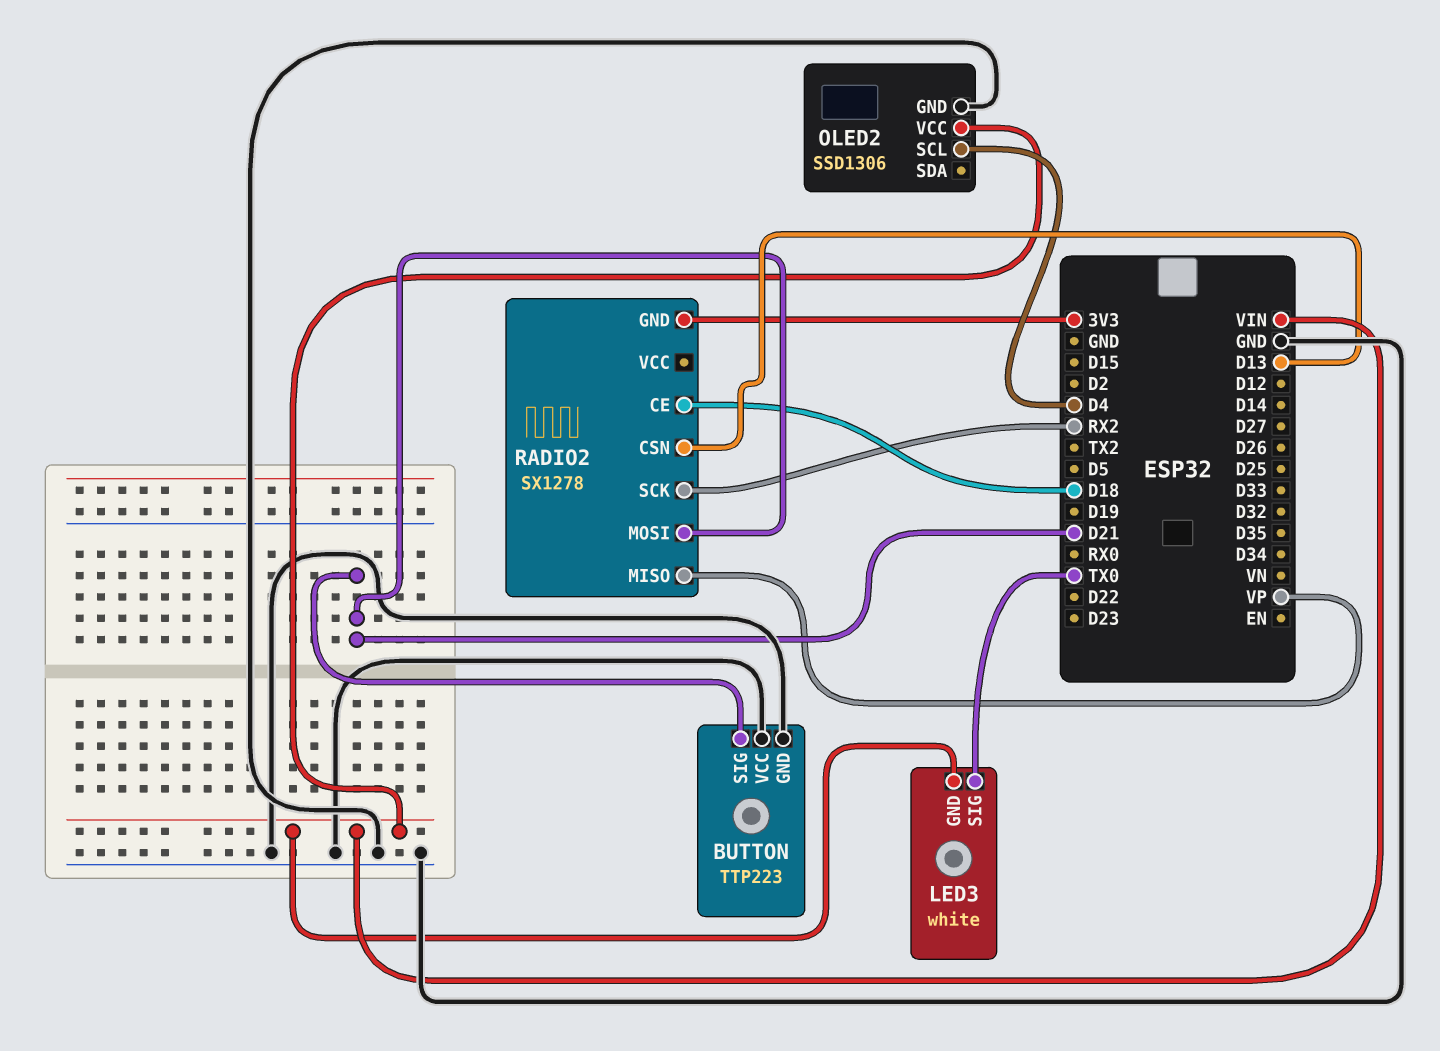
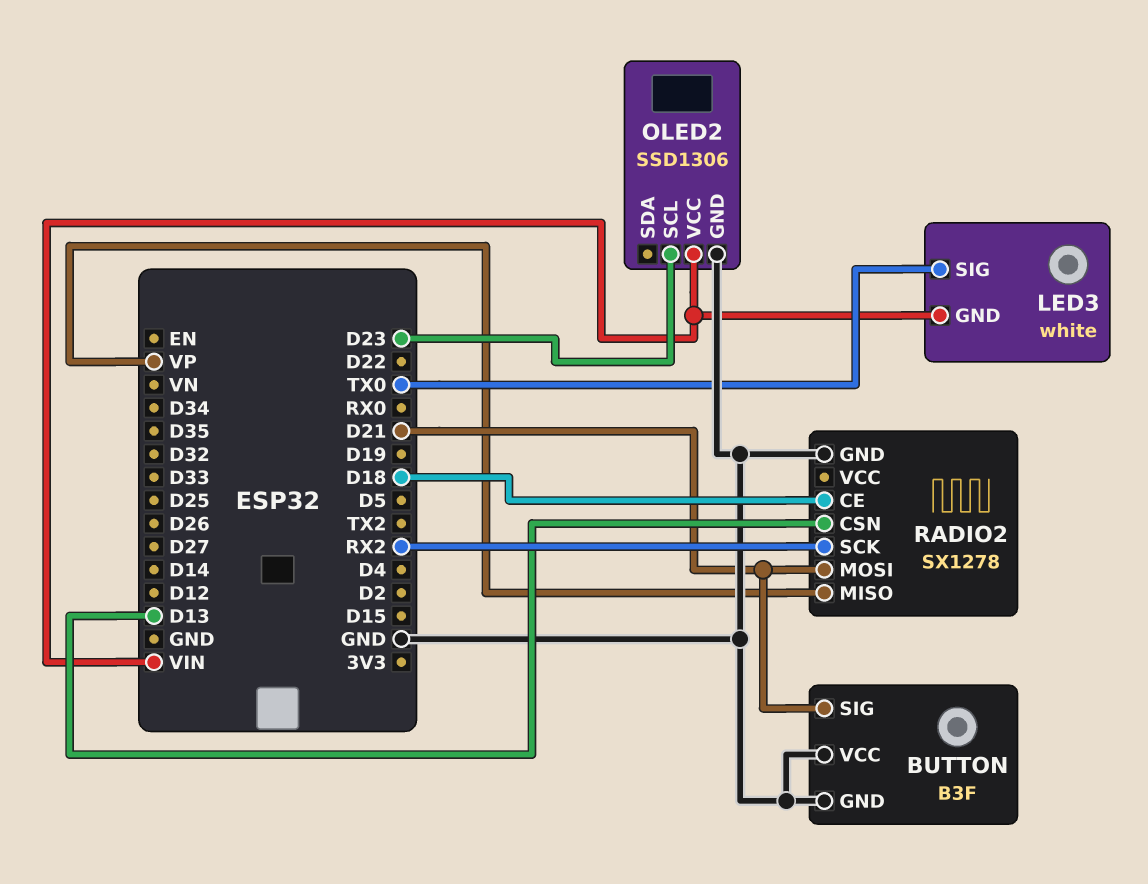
BUTTON: TTP223 -> B3F
OLED2 pin SCL: D4 -> D23
RADIO2 pin GND: 3V3 -> GND

